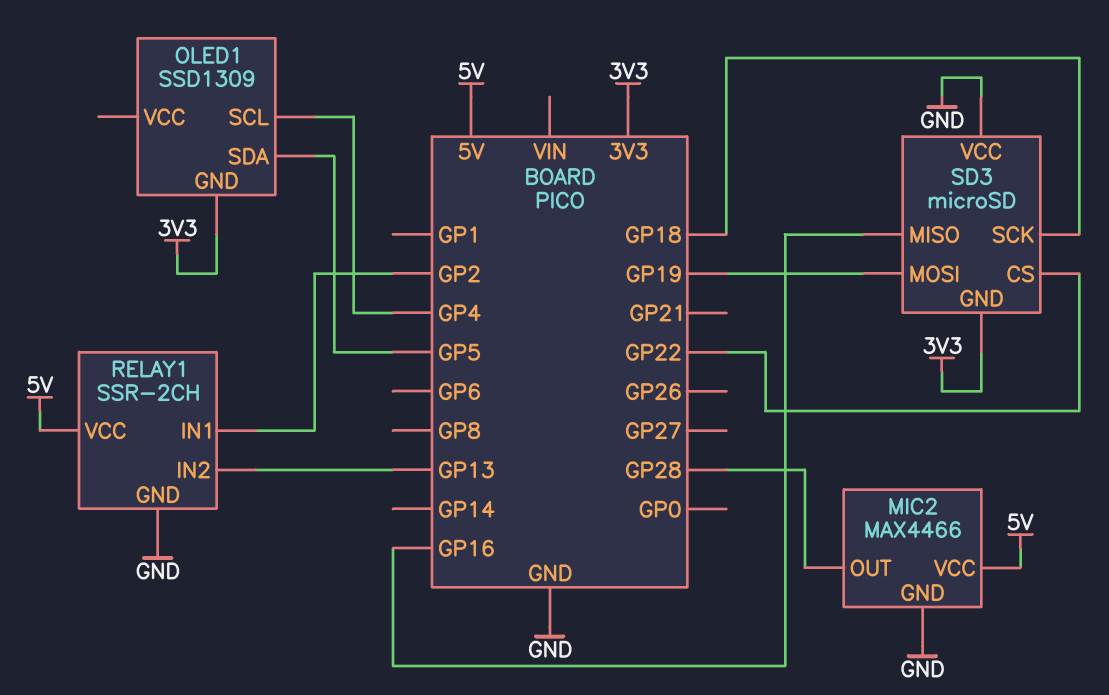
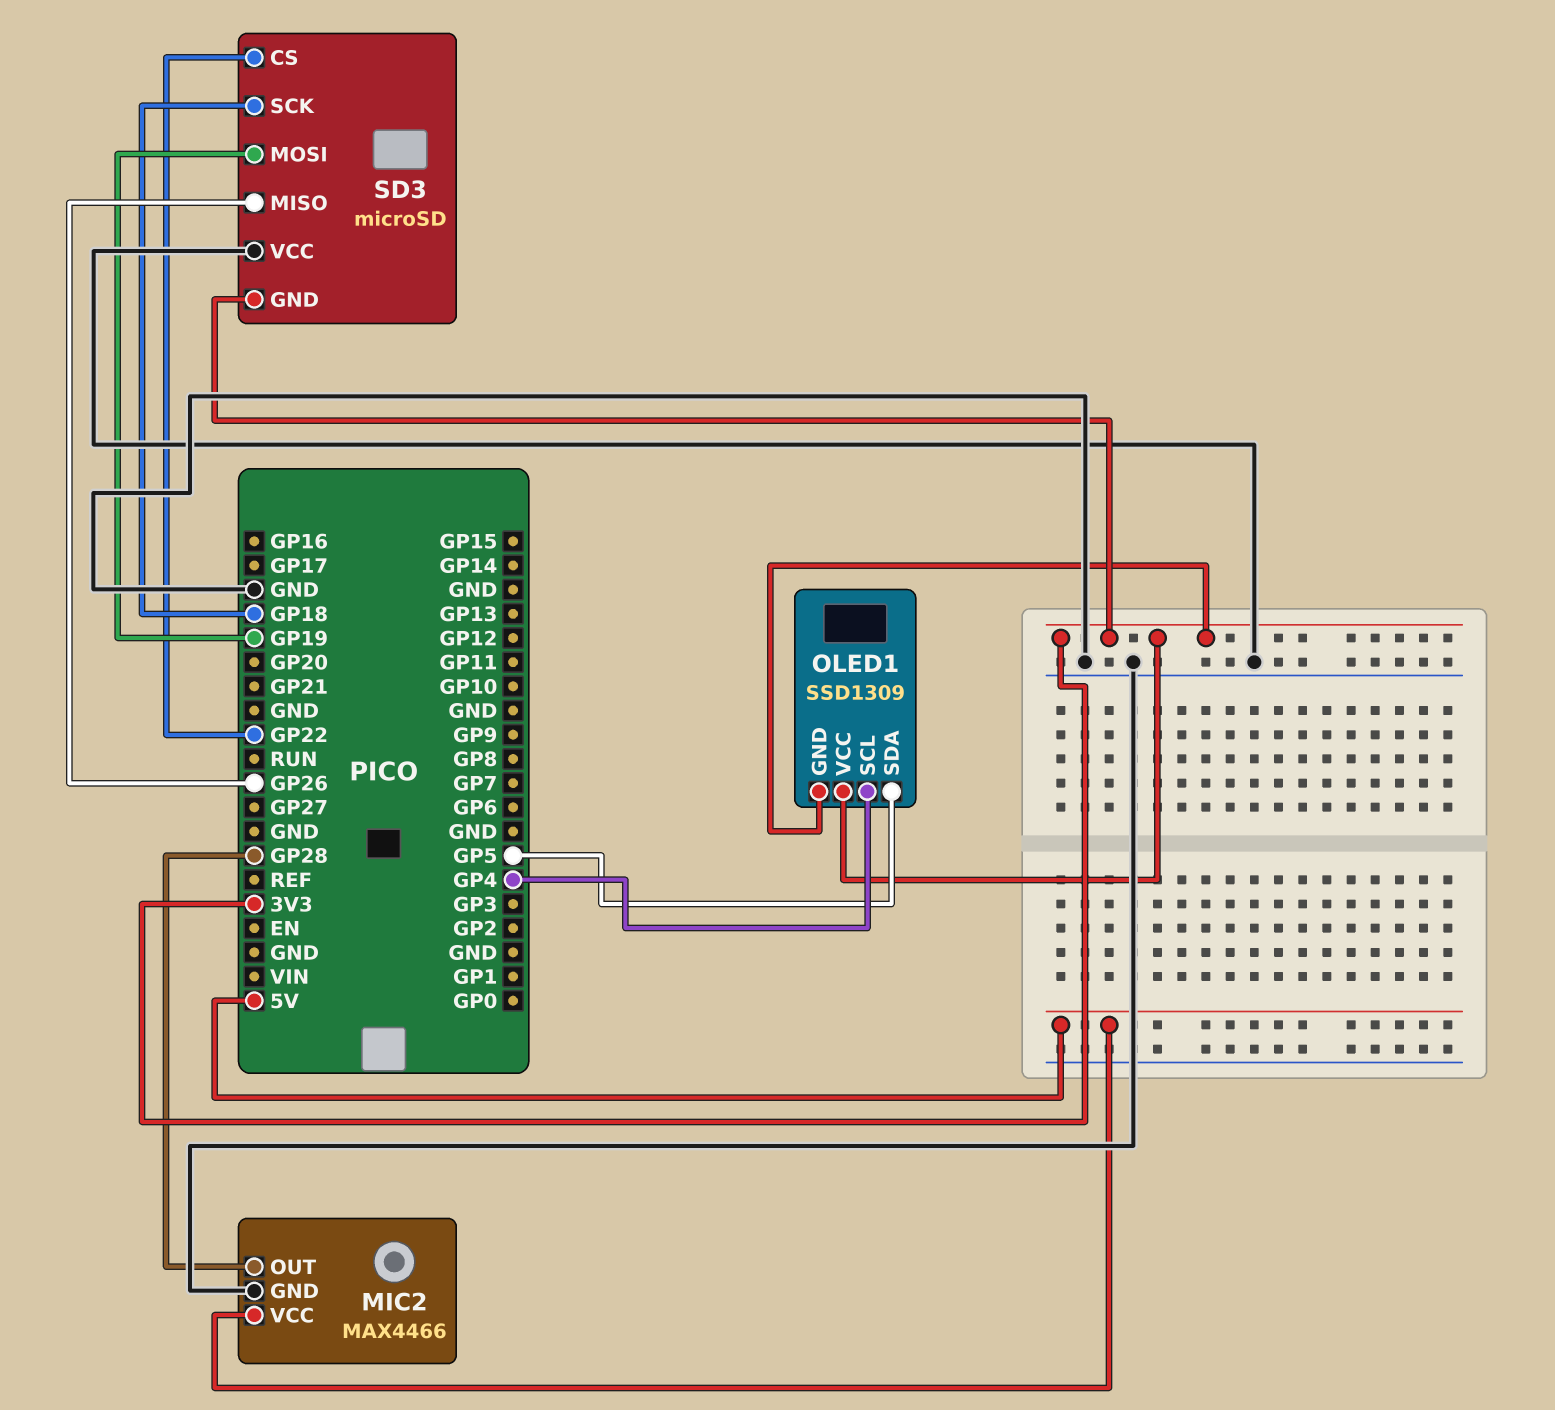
OLED1 pin VCC: none -> 3V3
RELAY1: SSR-2CH -> none
RELAY1 pin GND: GND -> none
RELAY1 pin IN1: GP2 -> none
RELAY1 pin IN2: GP13 -> none
RELAY1 pin VCC: 5V -> none
SD3 pin MISO: GP16 -> GP26

